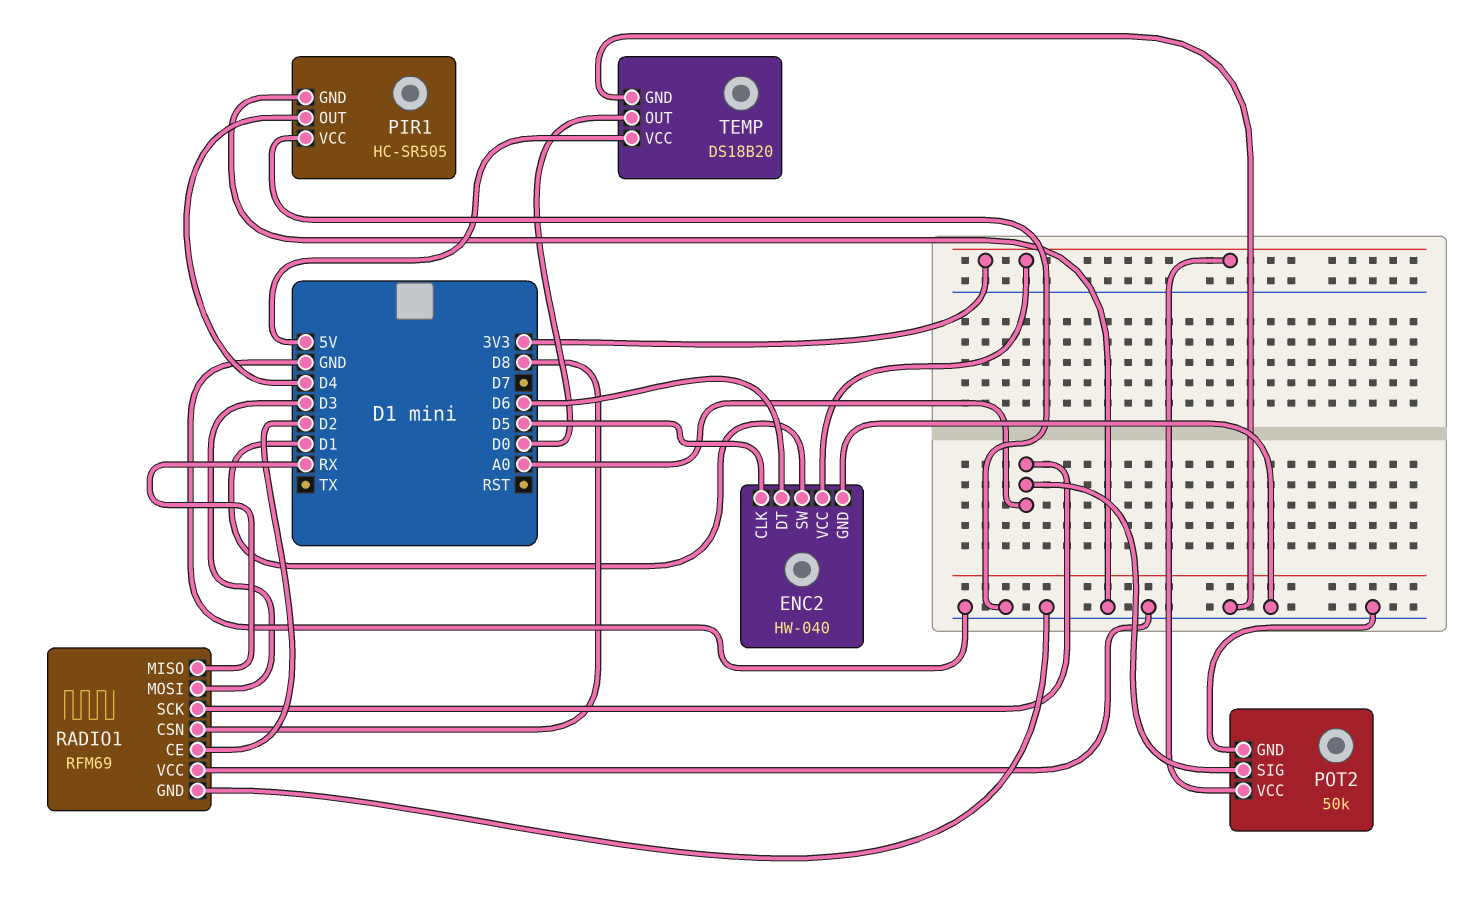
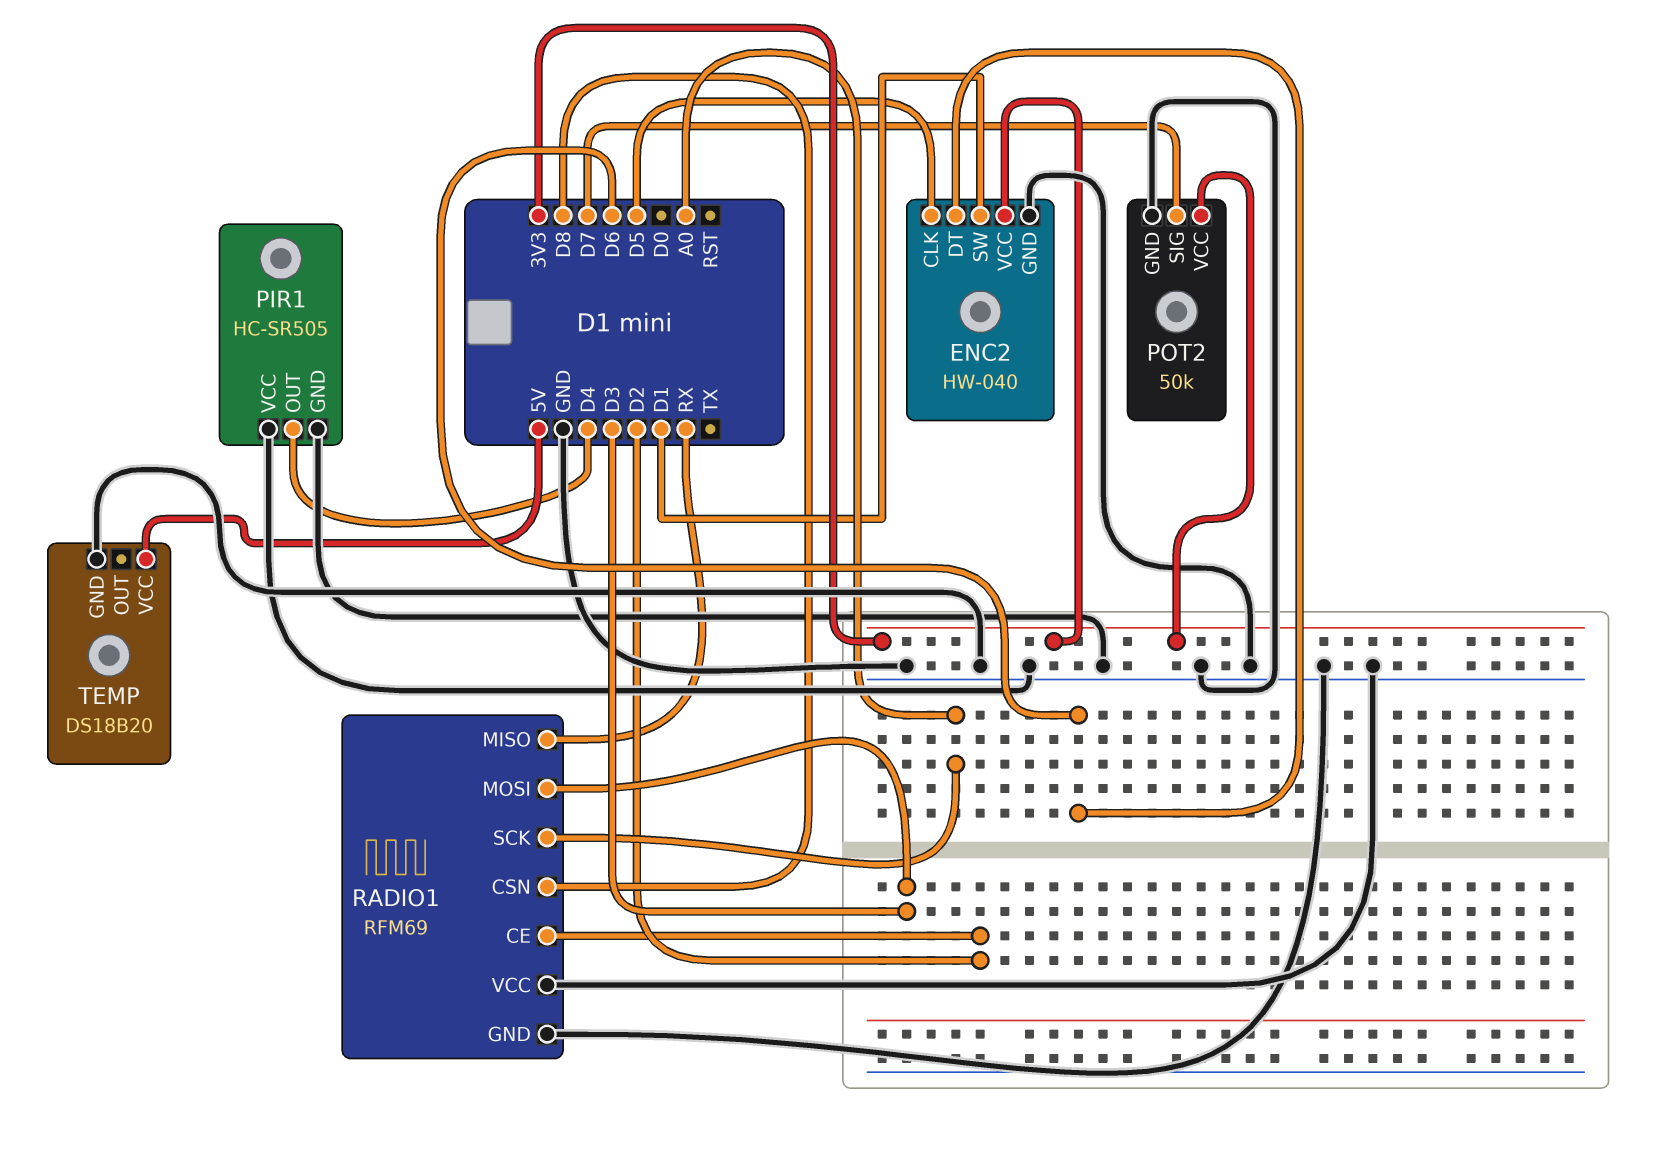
POT2 pin SIG: A0 -> D7
TEMP pin OUT: D0 -> none

